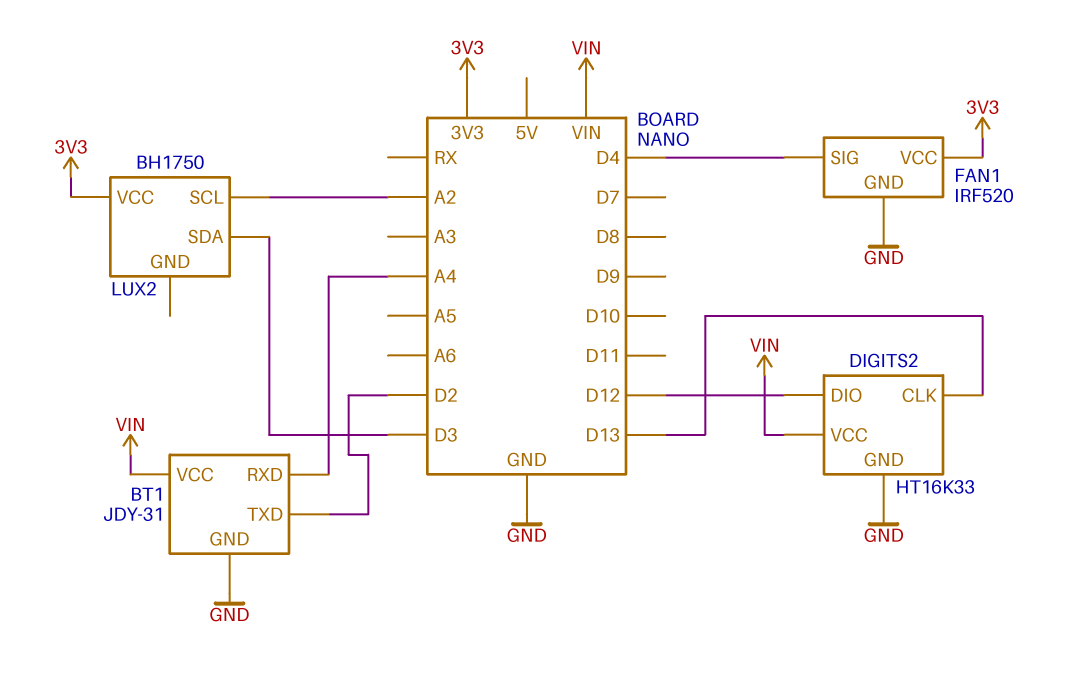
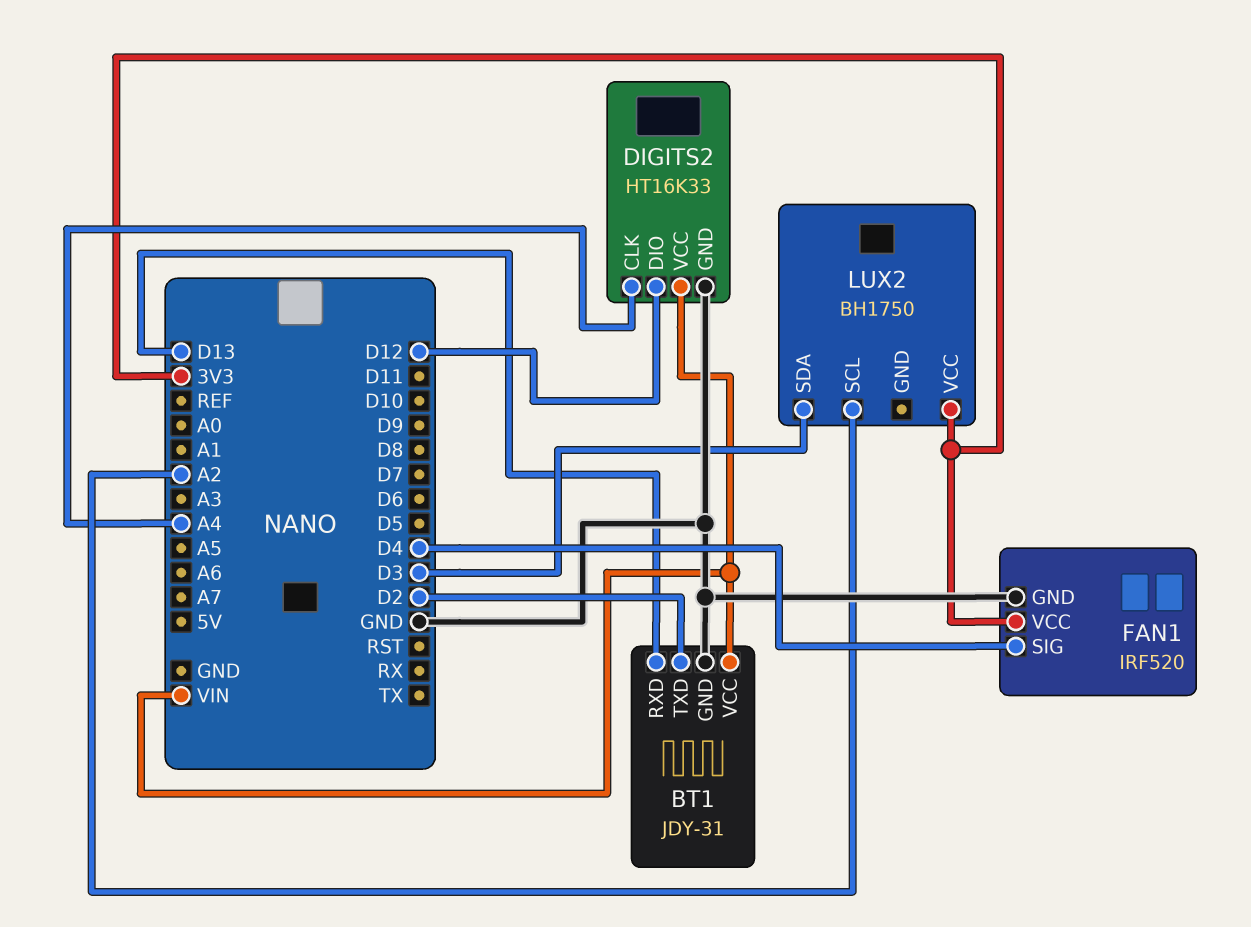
BT1 pin RXD: A4 -> D13
DIGITS2 pin CLK: D13 -> A4

